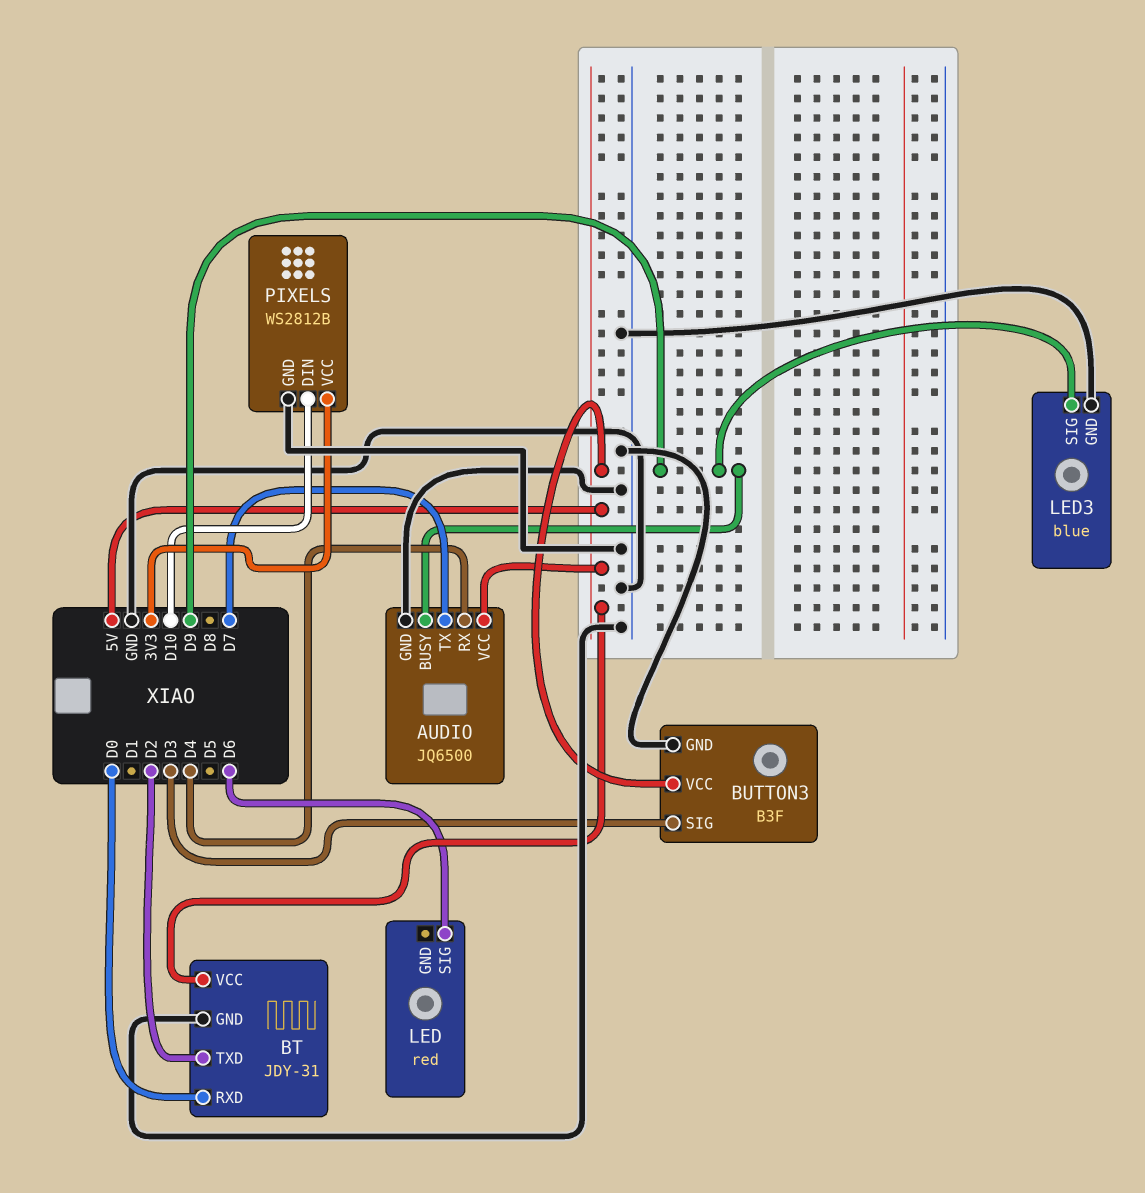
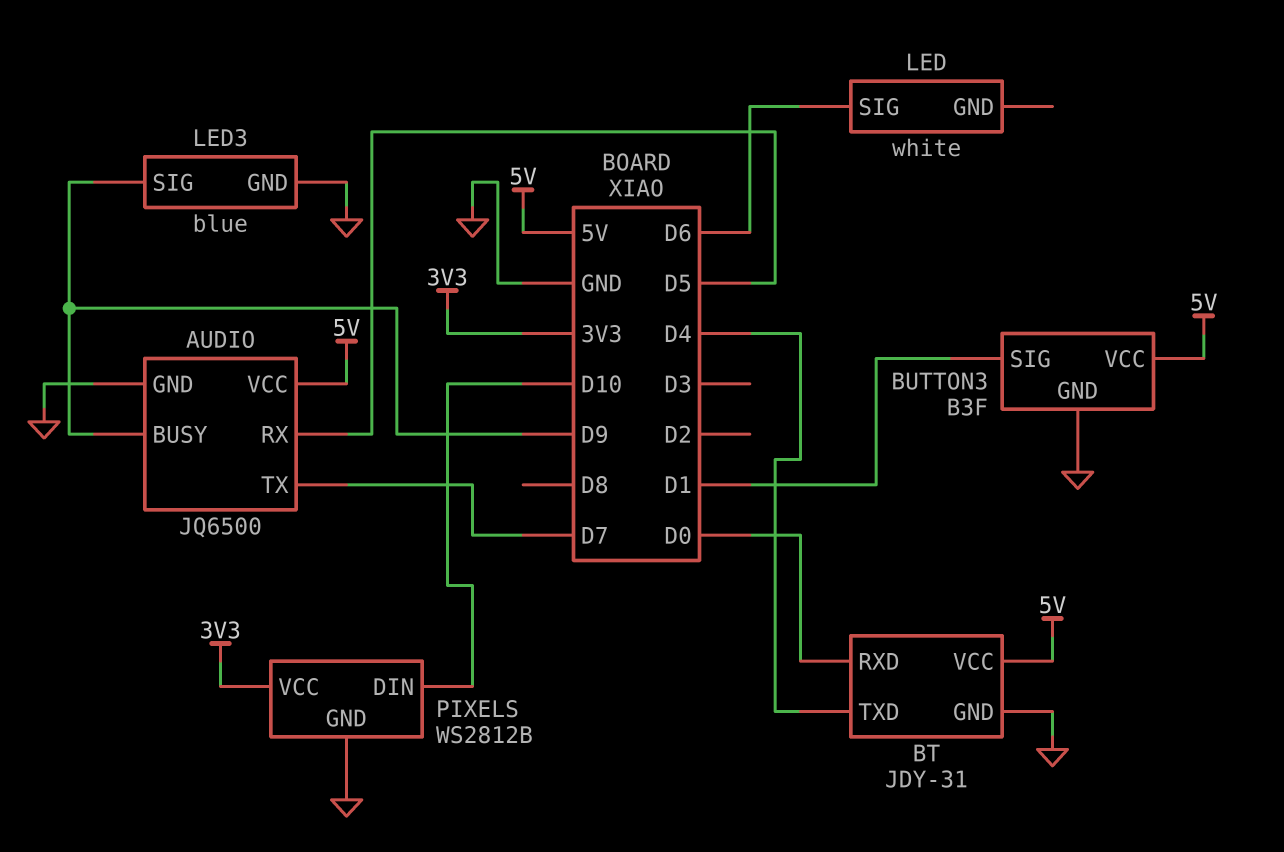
AUDIO pin RX: D4 -> D5
BT pin TXD: D2 -> D4
BUTTON3 pin SIG: D3 -> D1
LED: red -> white

